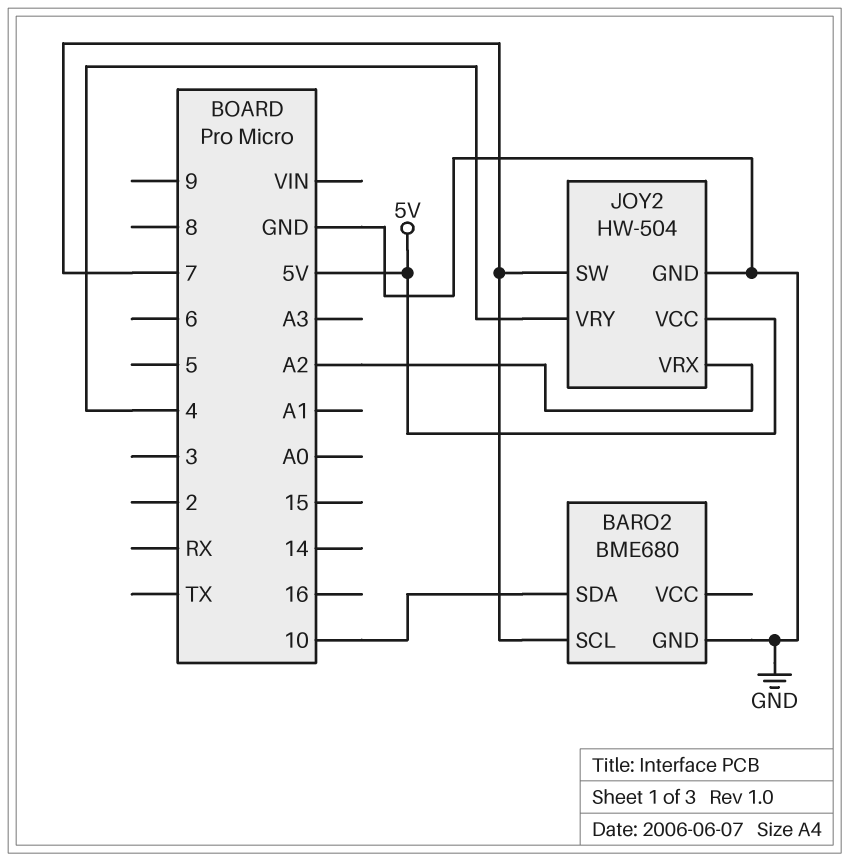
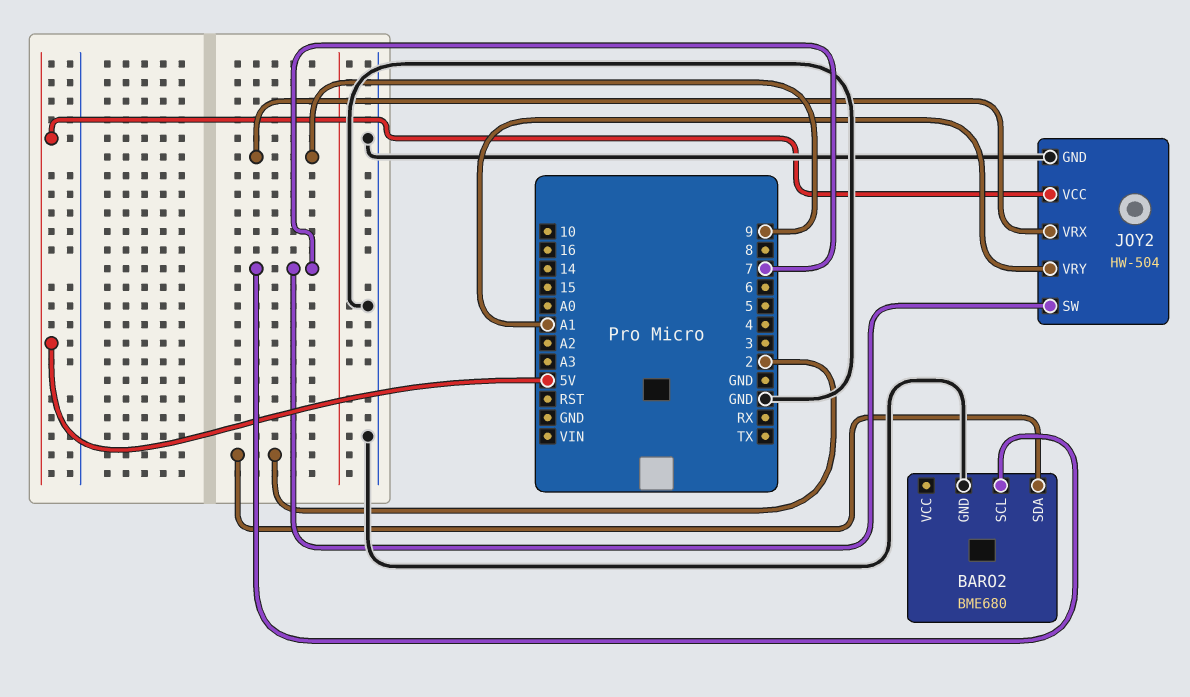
BARO2 pin SDA: 10 -> 2
JOY2 pin VRX: A2 -> 9
JOY2 pin VRY: 4 -> A1

